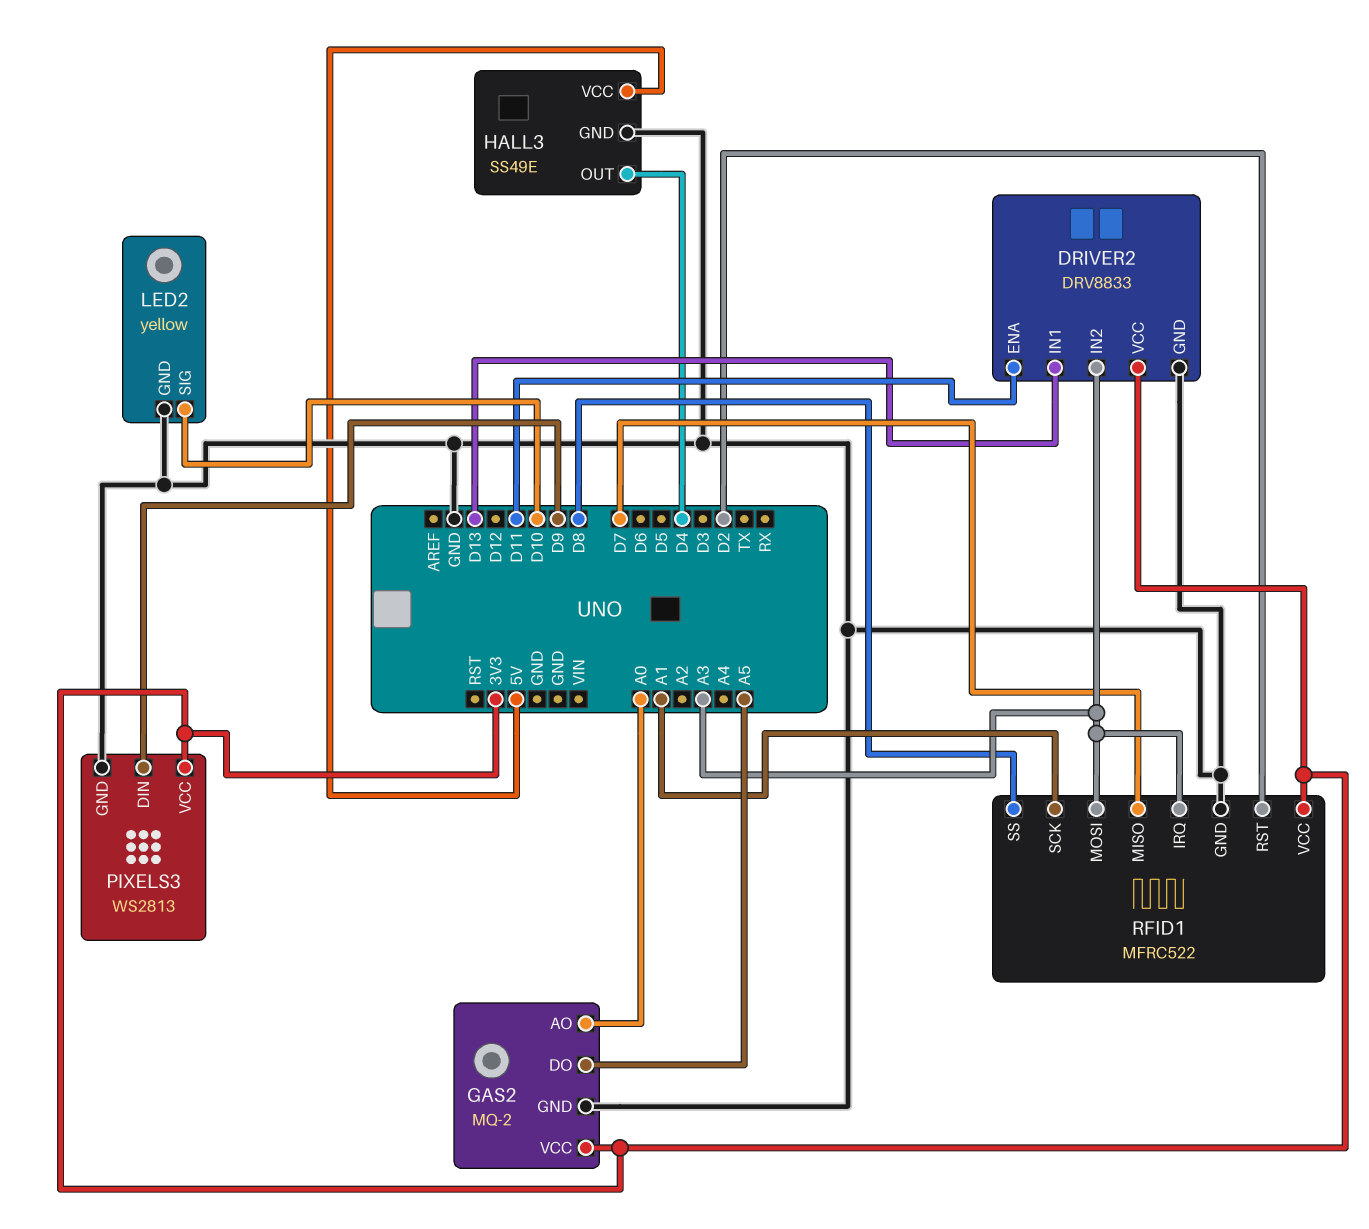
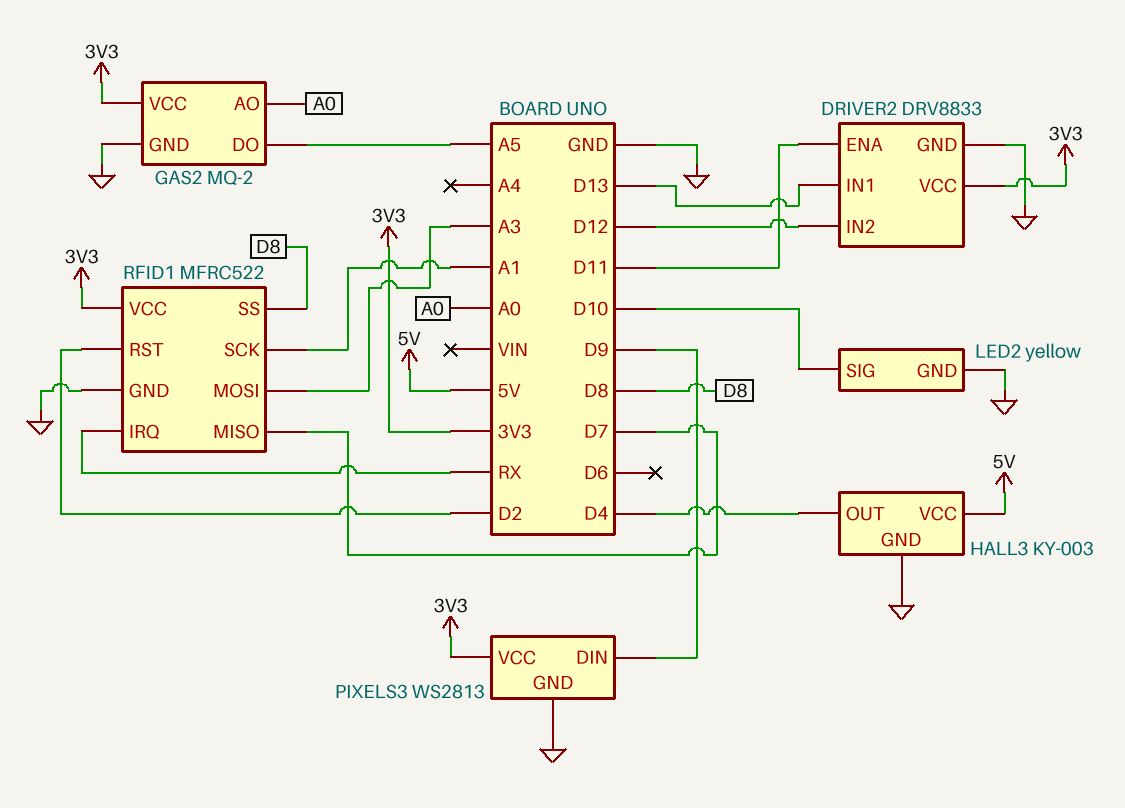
DRIVER2 pin IN2: A3 -> D12
HALL3: SS49E -> KY-003
RFID1 pin IRQ: A3 -> RX

